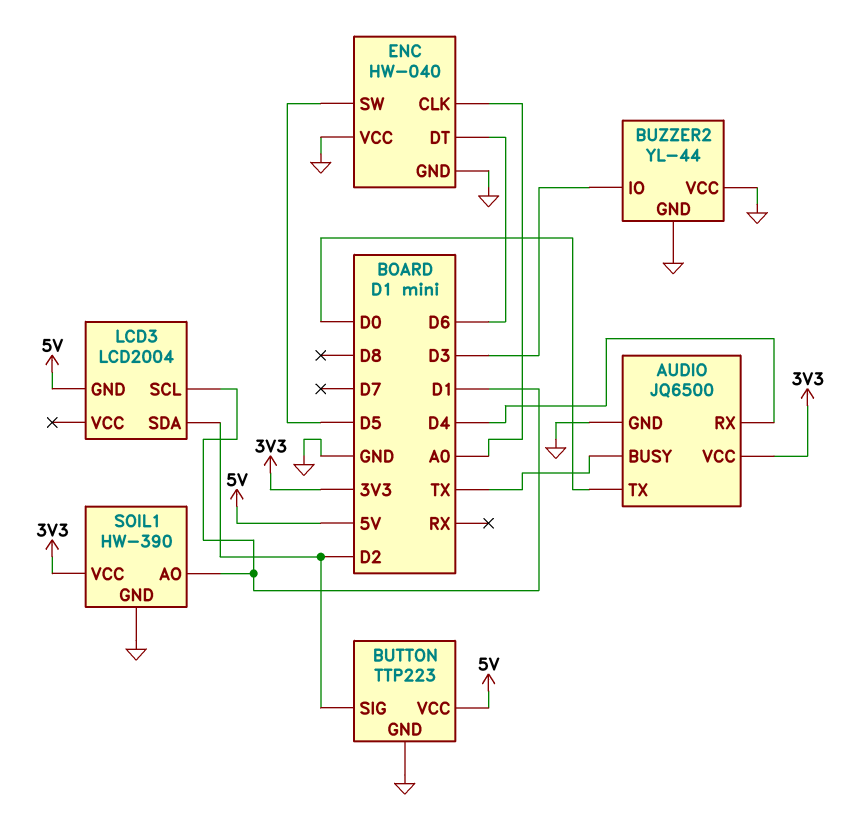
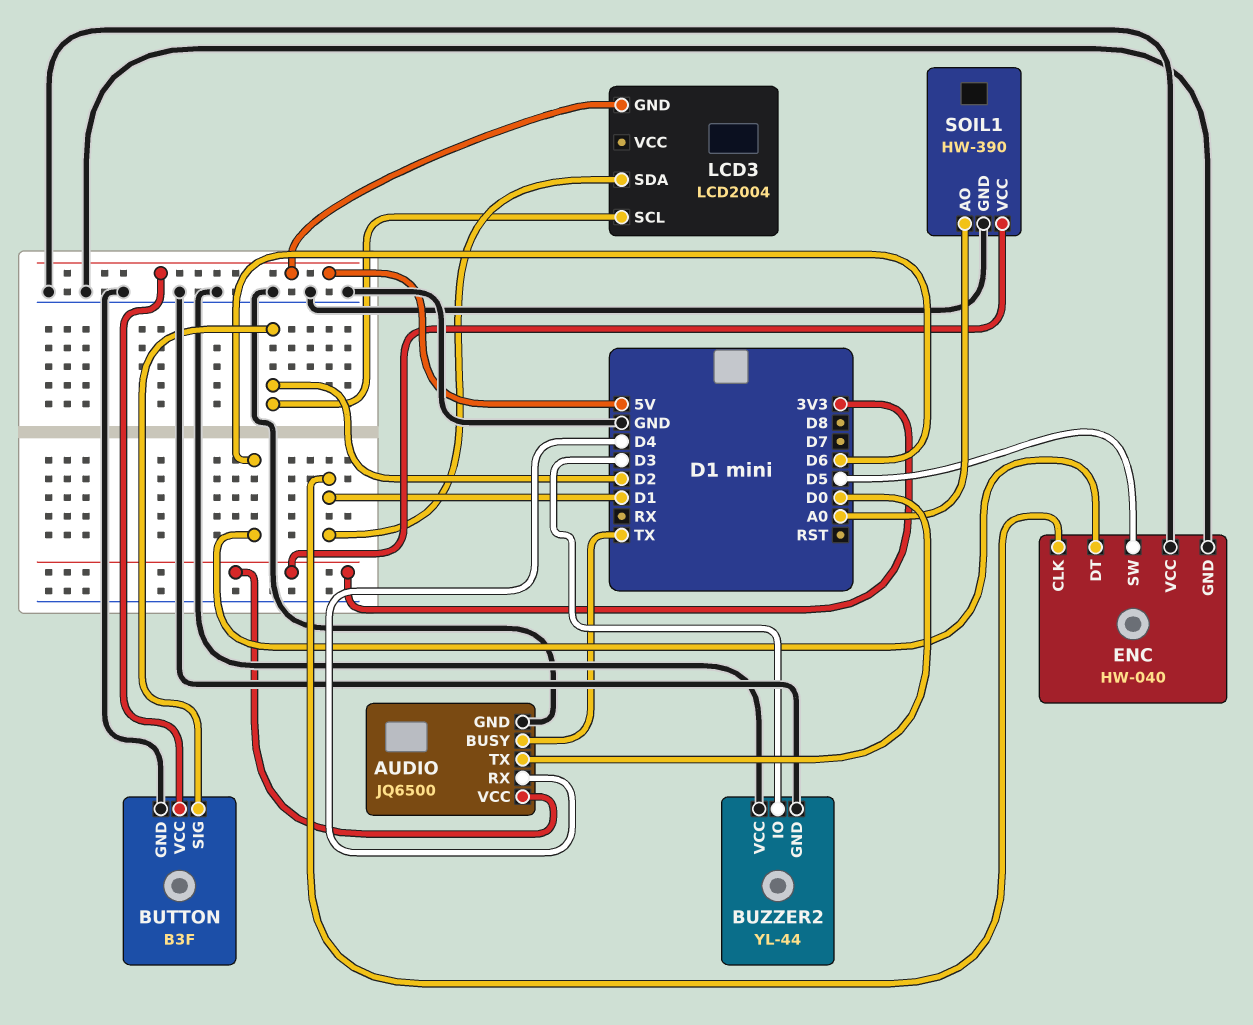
BUTTON: TTP223 -> B3F
ENC pin CLK: A0 -> D1
LCD3 pin SCL: D1 -> D2
LCD3 pin SDA: D2 -> D1
SOIL1 pin AO: D1 -> A0

